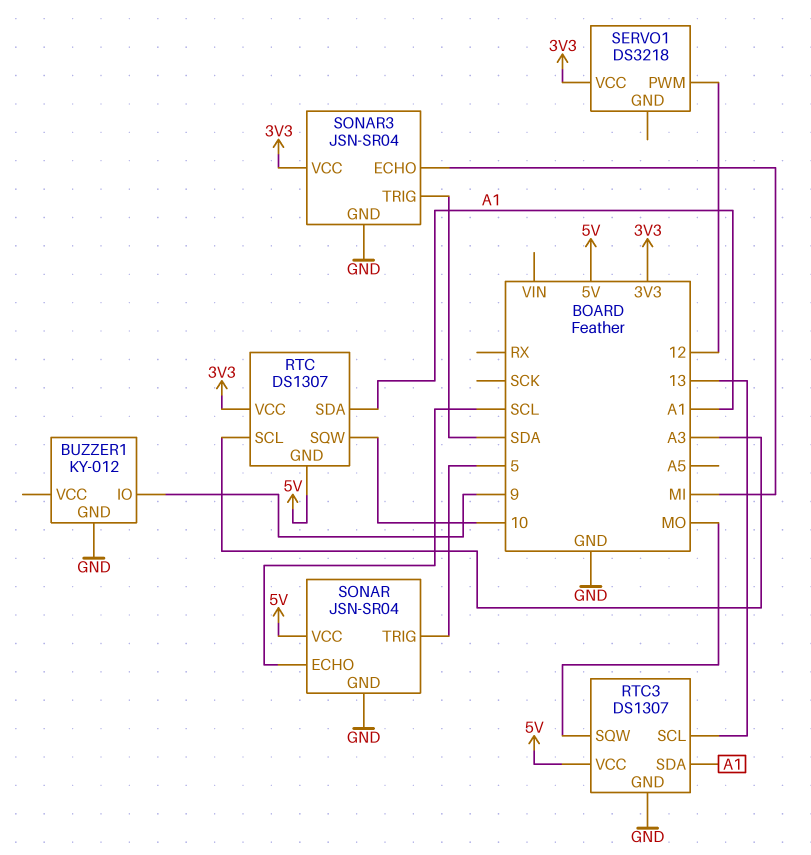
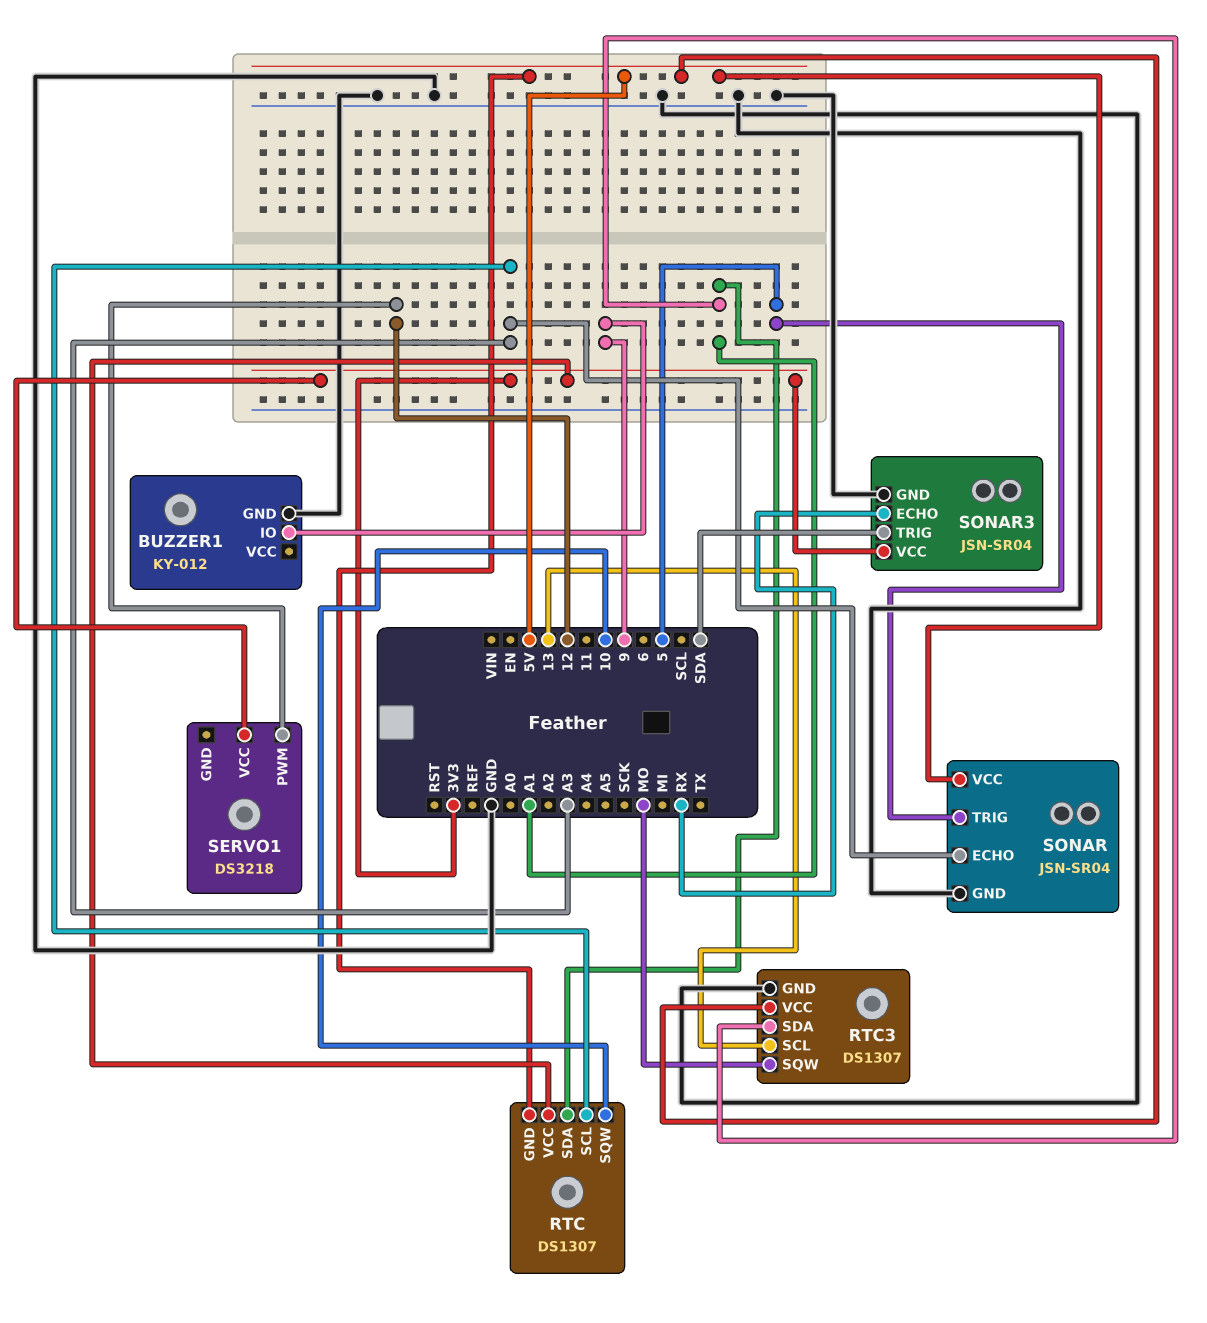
SONAR pin ECHO: SCL -> A3
SONAR3 pin ECHO: MI -> RX

